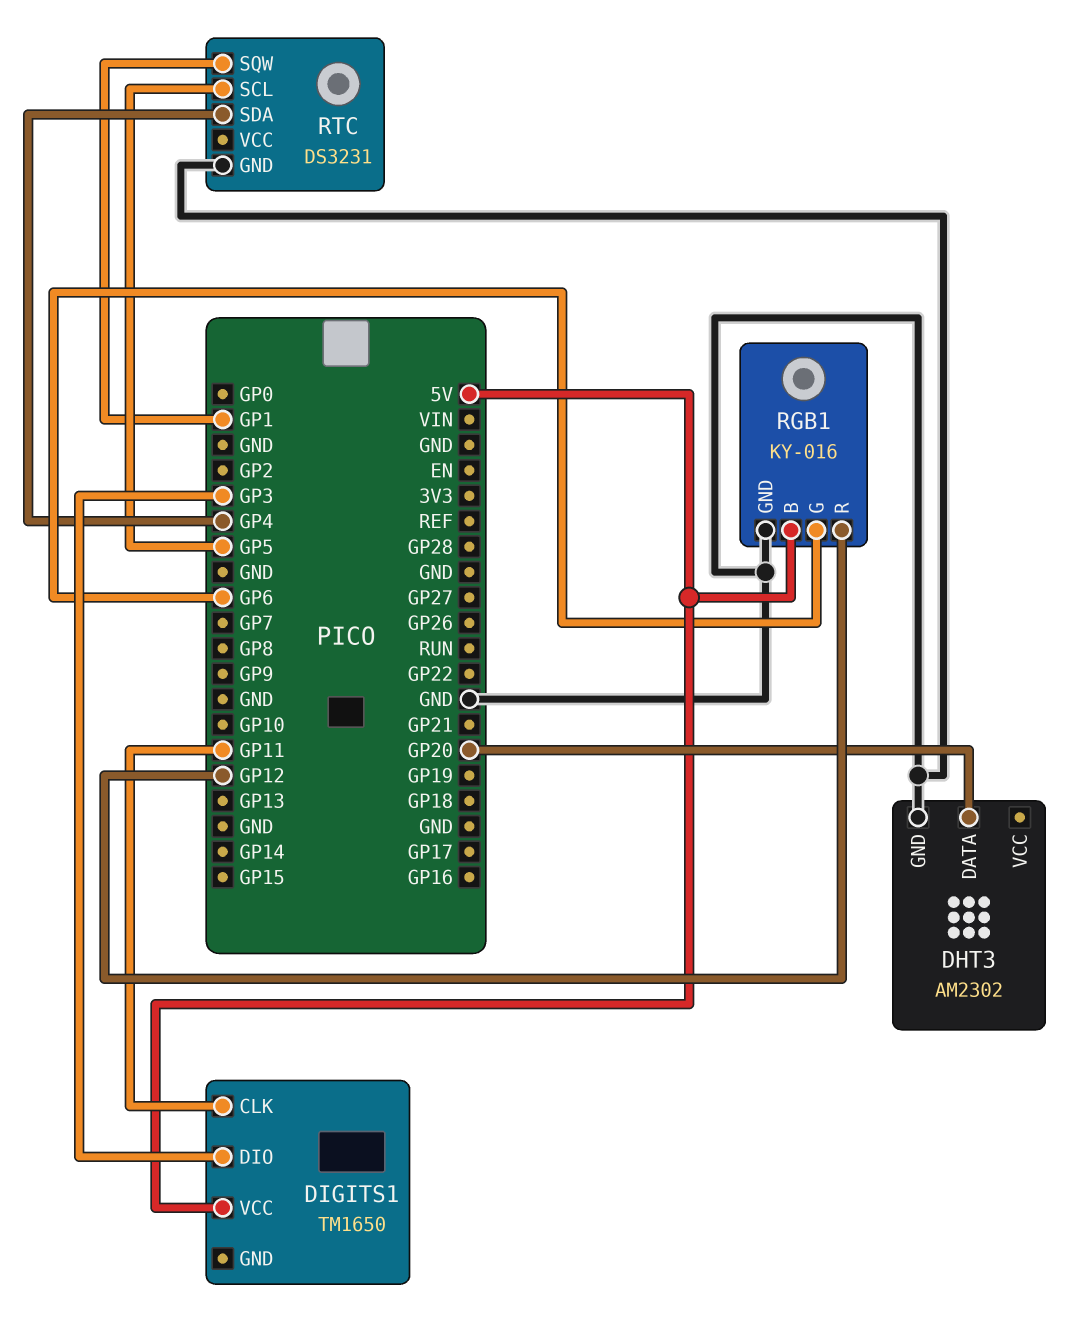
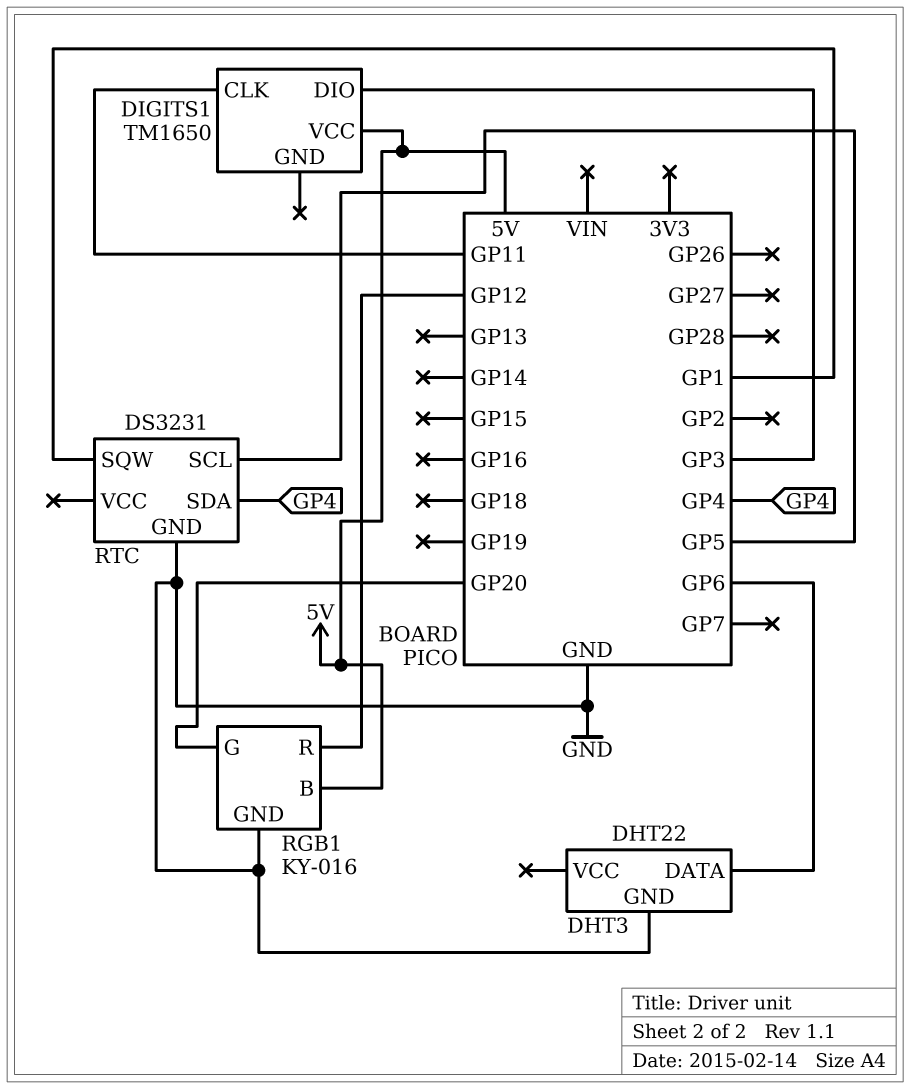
DHT3: AM2302 -> DHT22
DHT3 pin DATA: GP20 -> GP6
RGB1 pin G: GP6 -> GP20

